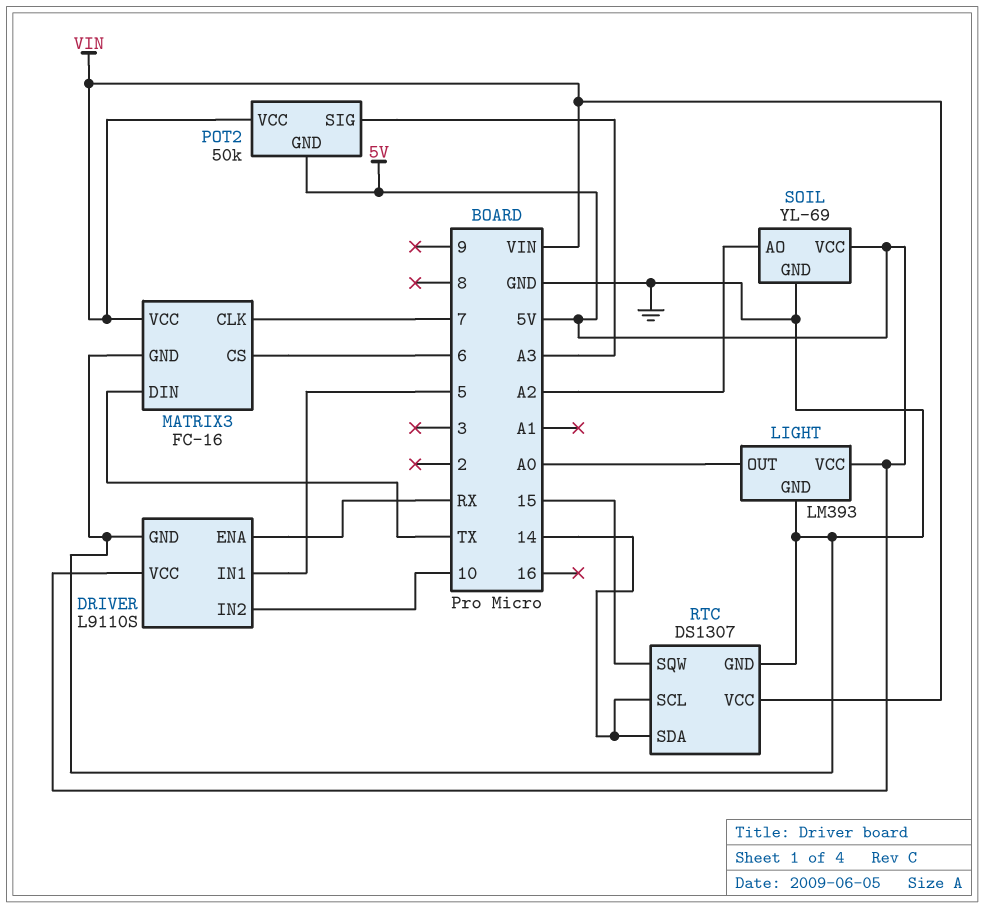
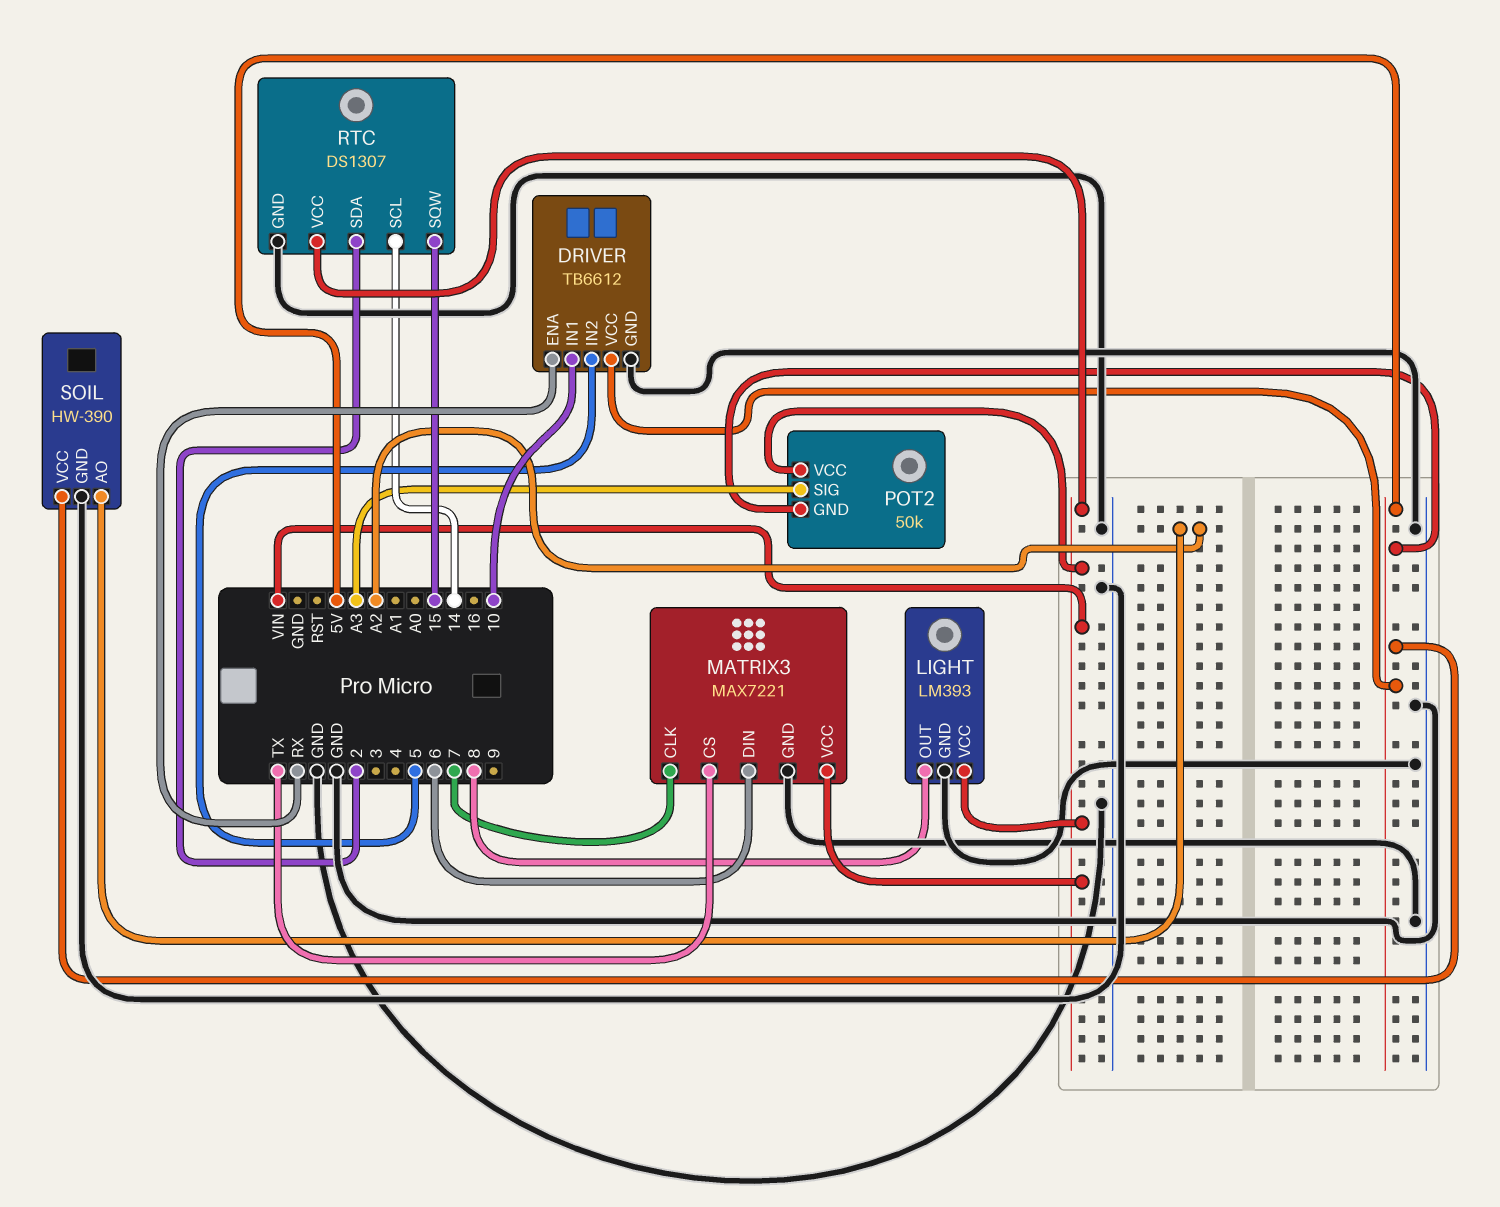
DRIVER: L9110S -> TB6612
DRIVER pin IN1: 5 -> 10
DRIVER pin IN2: 10 -> 5
LIGHT pin OUT: A0 -> 8
LIGHT pin VCC: 5V -> VIN
MATRIX3: FC-16 -> MAX7221
MATRIX3 pin CS: 6 -> TX
MATRIX3 pin DIN: TX -> 6
RTC pin SDA: 14 -> 2
SOIL: YL-69 -> HW-390

